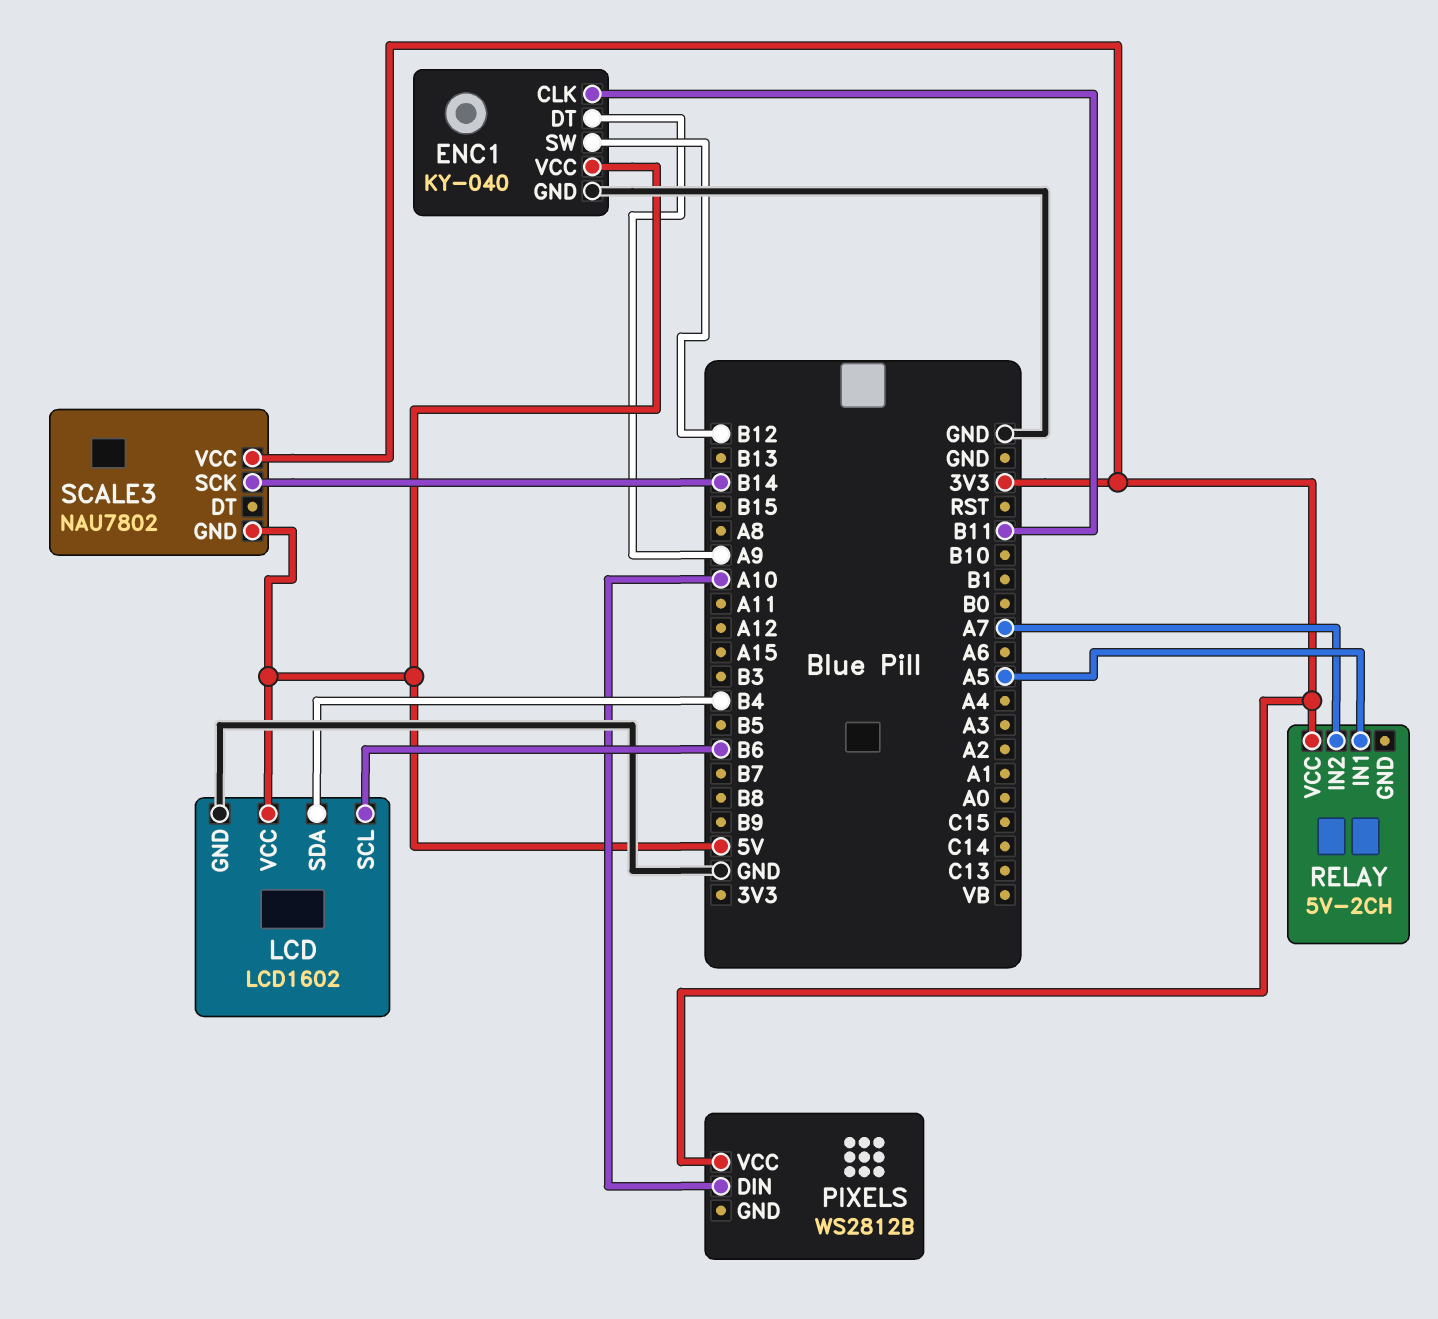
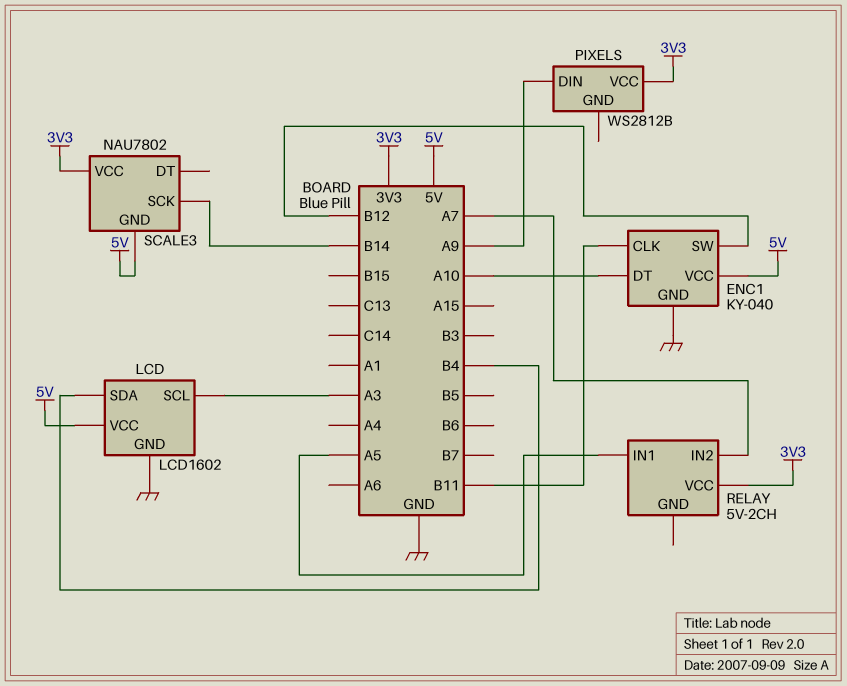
ENC1 pin DT: A9 -> A10
LCD pin SCL: B6 -> A3
PIXELS pin DIN: A10 -> A9

